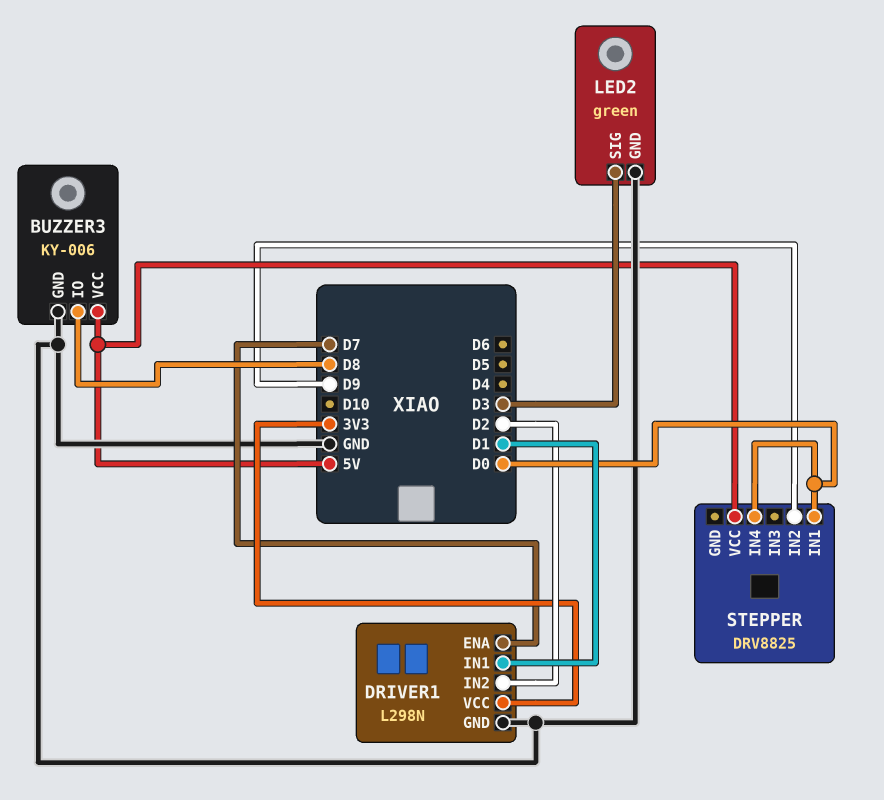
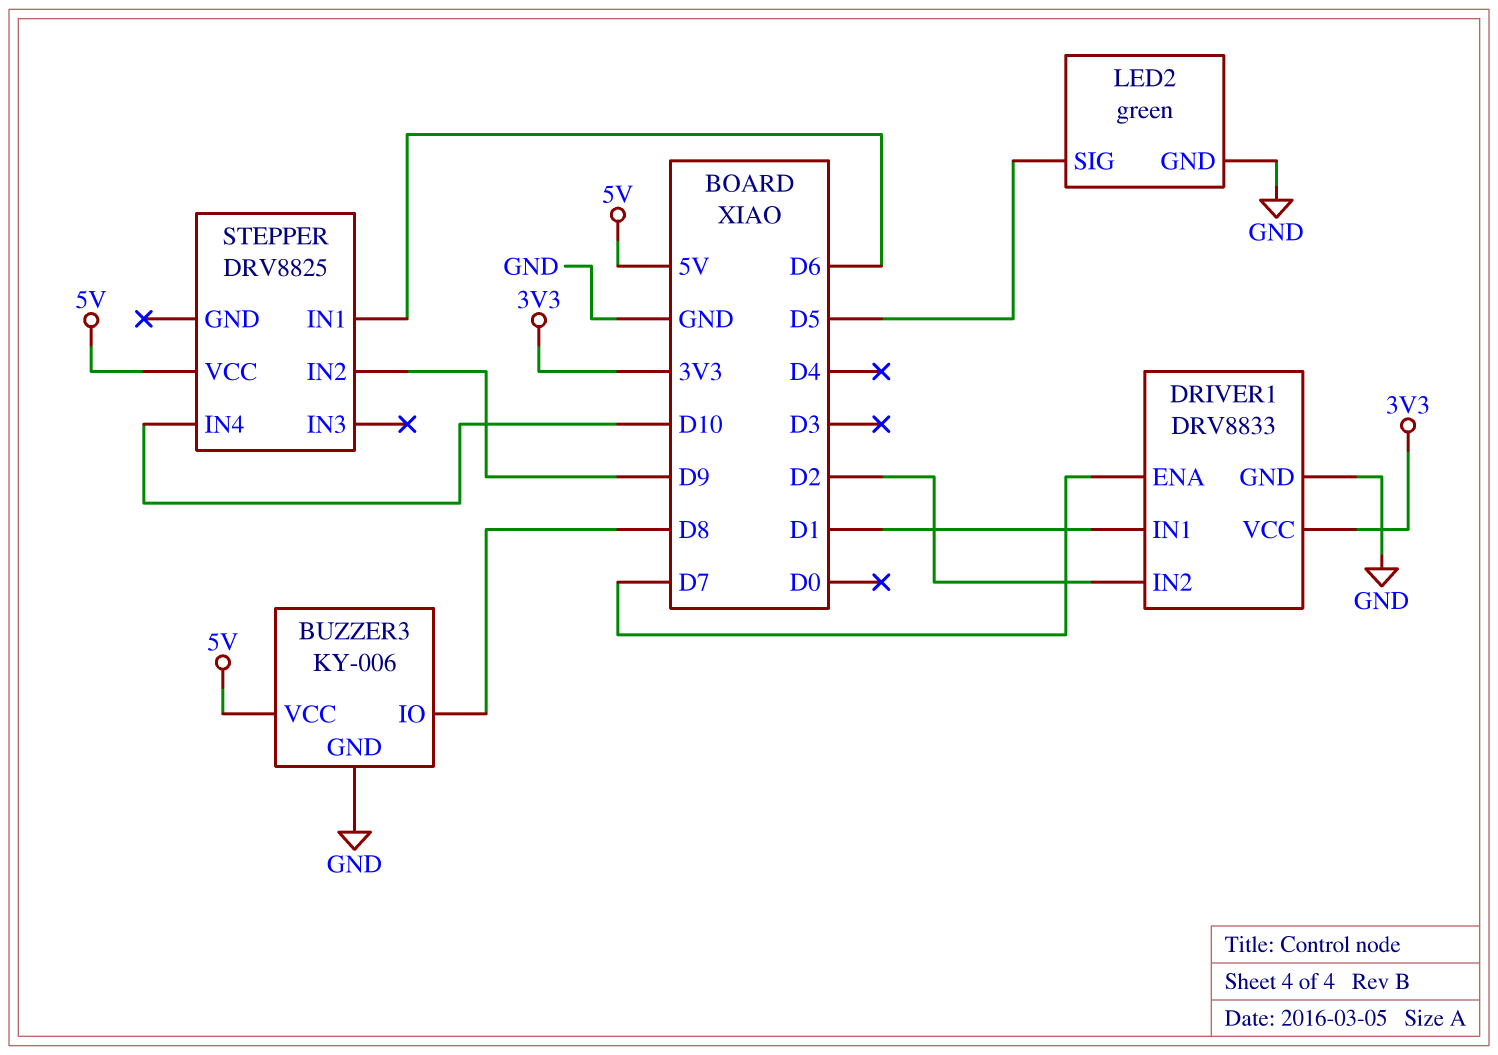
DRIVER1: L298N -> DRV8833
LED2 pin SIG: D3 -> D5
STEPPER pin IN1: D0 -> D6
STEPPER pin IN4: D0 -> D10

